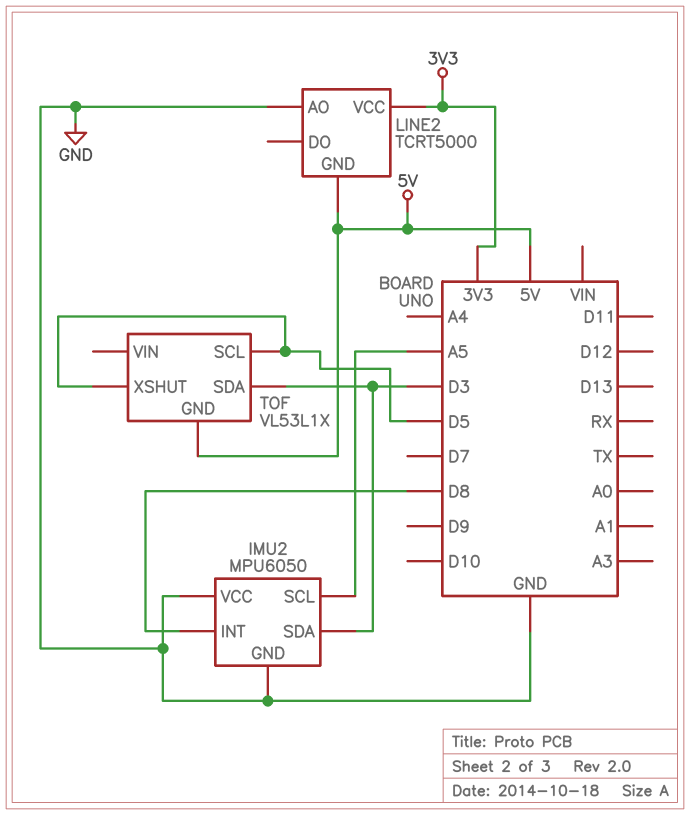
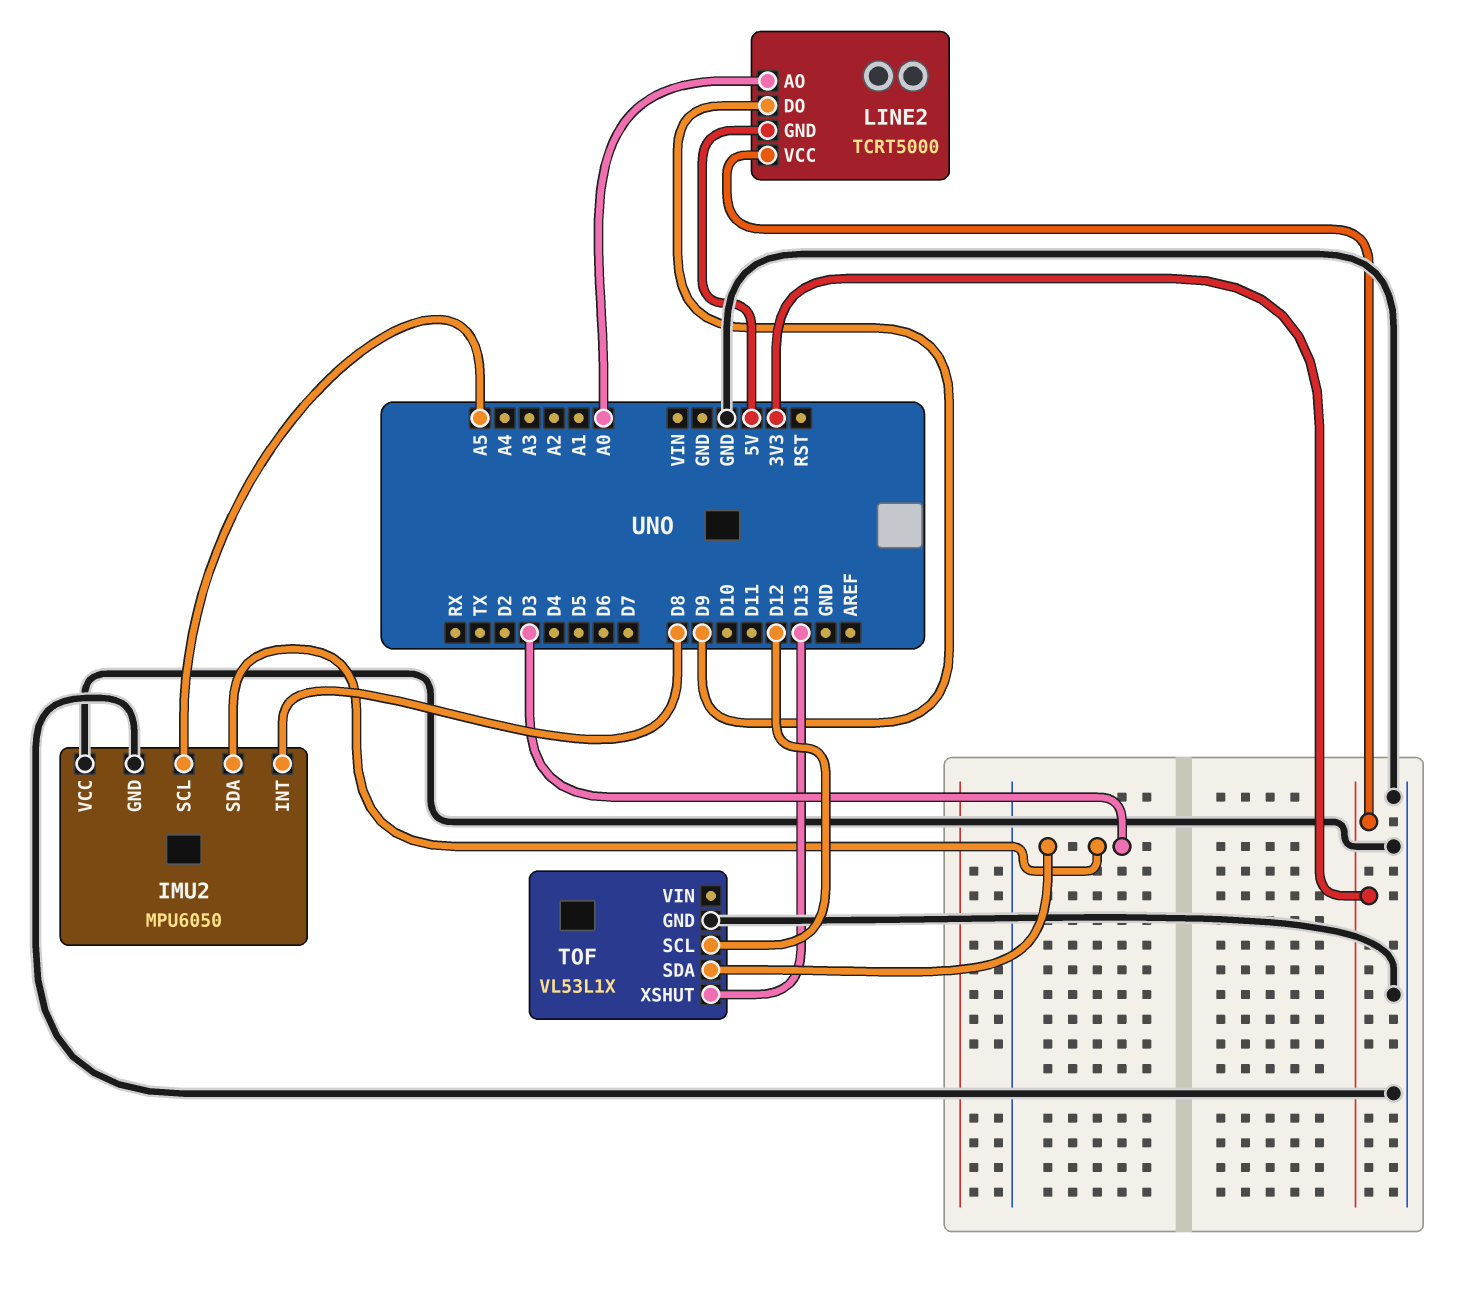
LINE2 pin AO: GND -> A0
LINE2 pin DO: none -> D9
TOF pin GND: 5V -> GND
TOF pin SCL: D5 -> D12
TOF pin XSHUT: D5 -> D13

